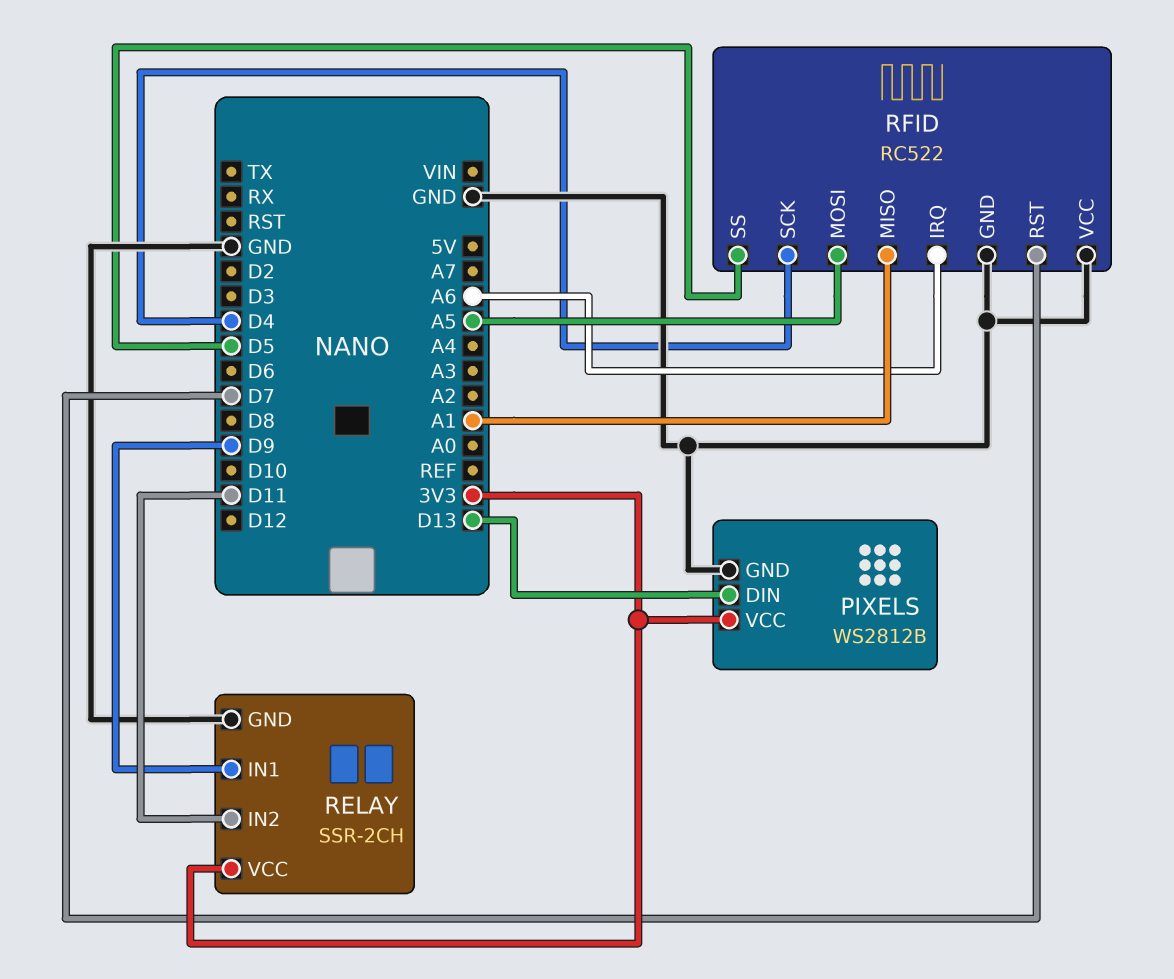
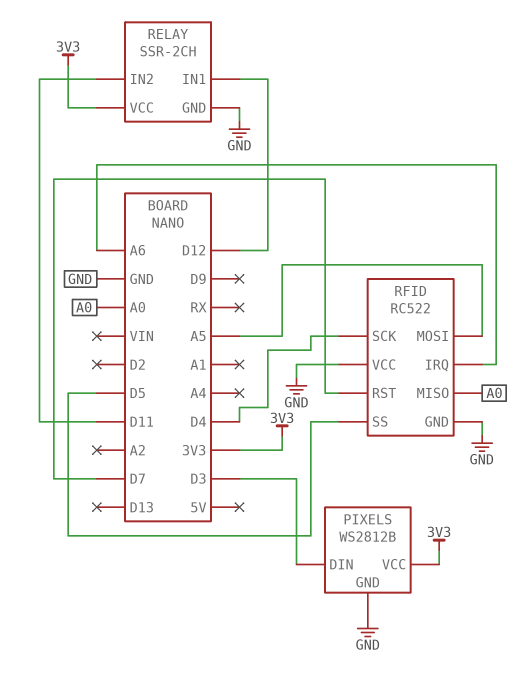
PIXELS pin DIN: D13 -> D3
RELAY pin IN1: D9 -> D12
RFID pin MISO: A1 -> A0

